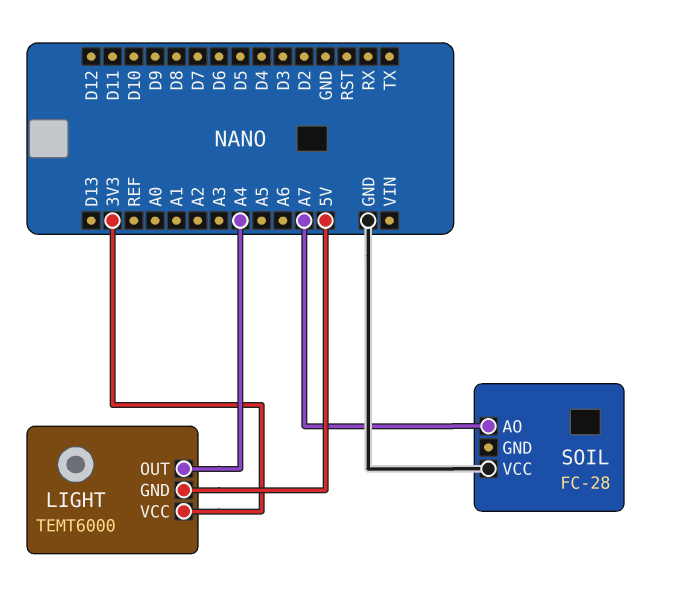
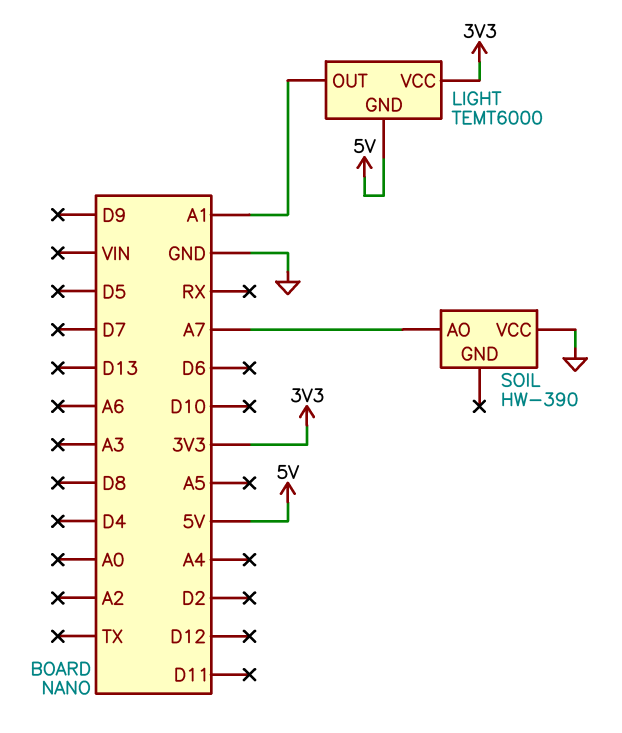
LIGHT pin OUT: A4 -> A1
SOIL: FC-28 -> HW-390

